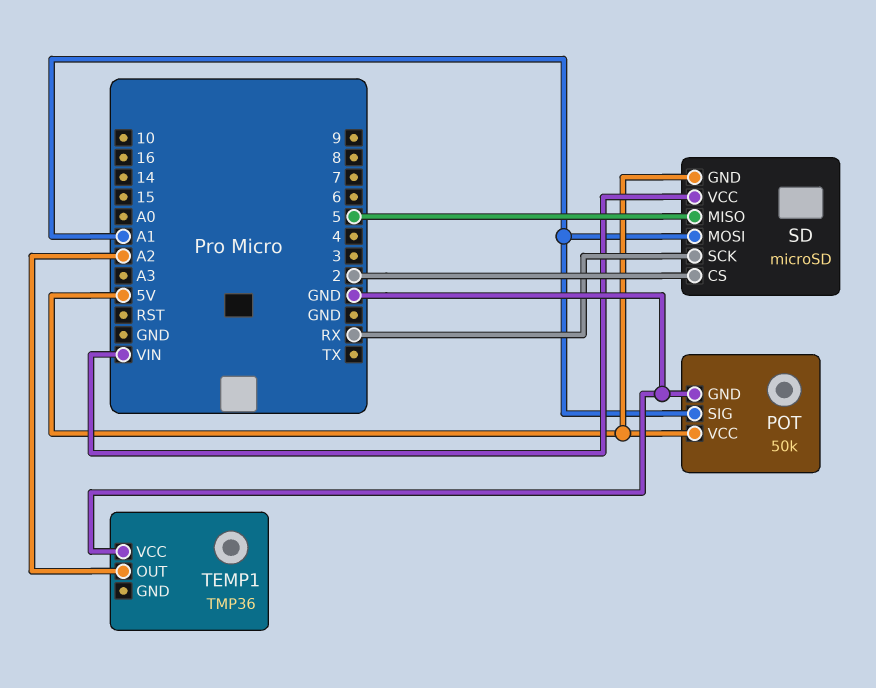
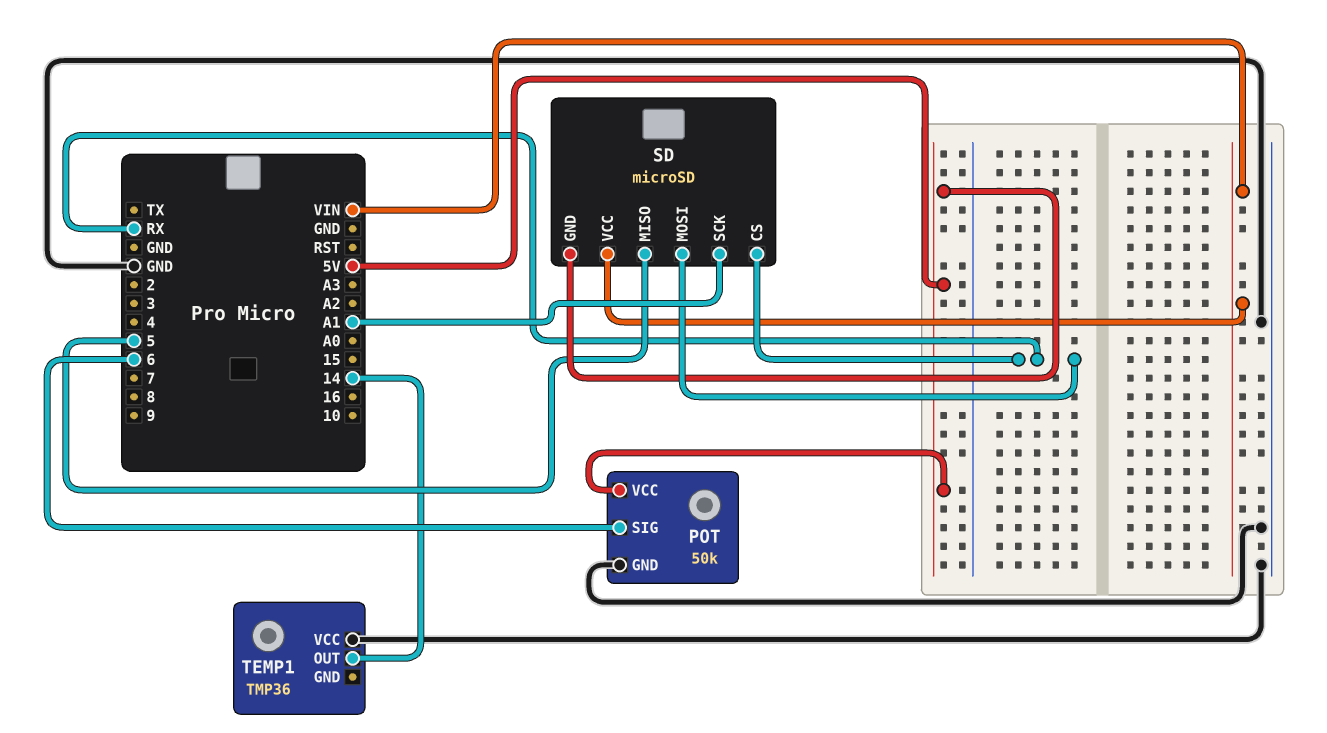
POT pin SIG: A1 -> 6
SD pin CS: 2 -> RX
SD pin MOSI: A1 -> RX
SD pin SCK: RX -> A1
TEMP1 pin OUT: A2 -> 14

